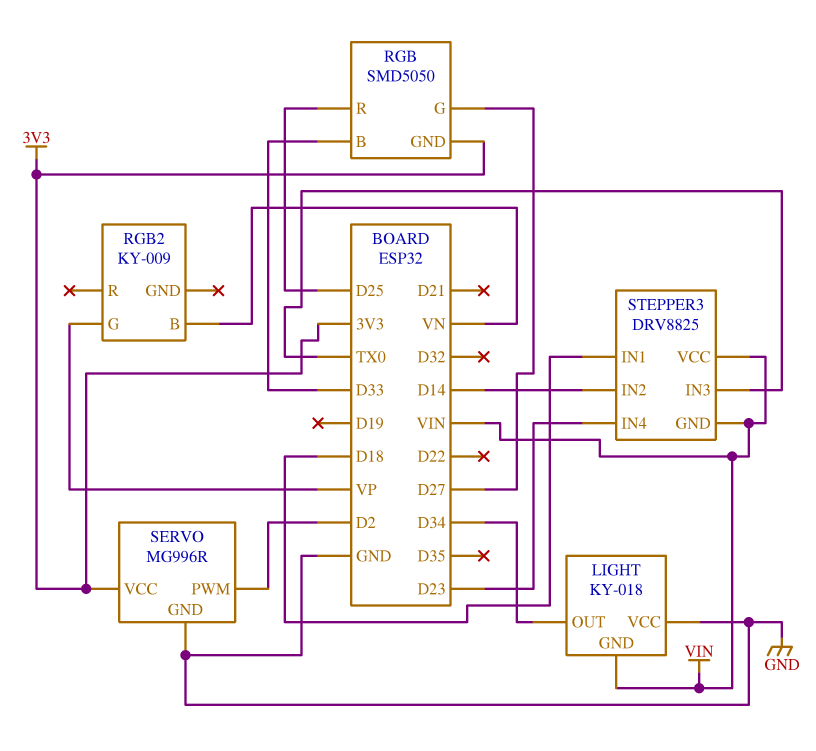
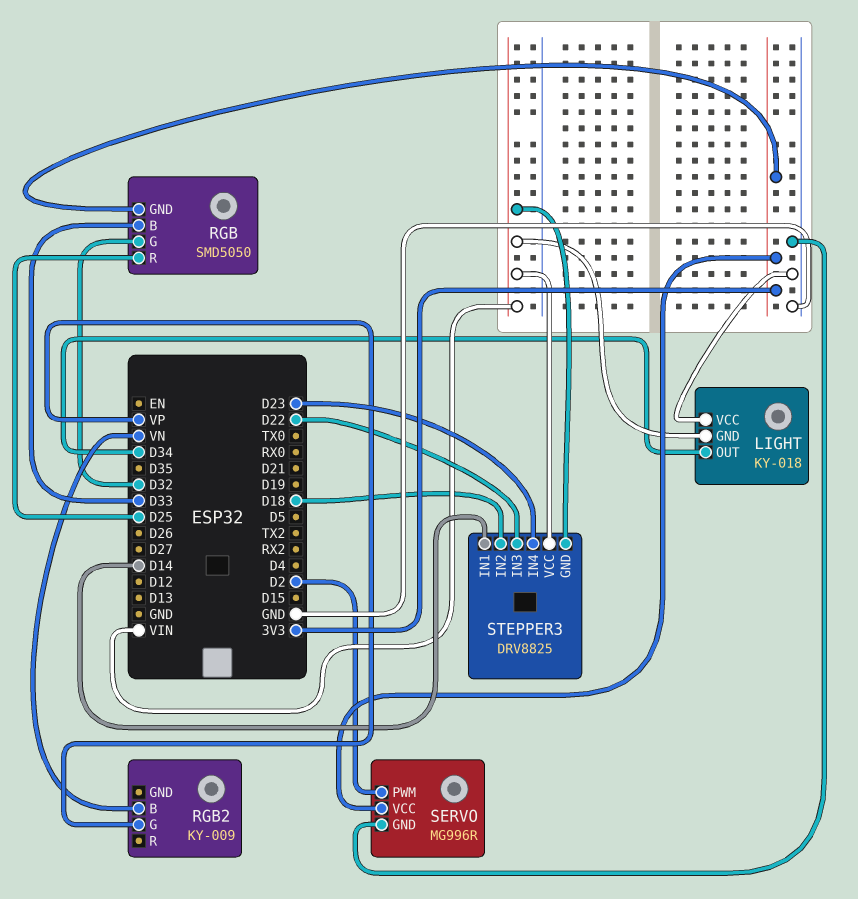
RGB pin G: D27 -> D32
STEPPER3 pin IN1: D18 -> D14
STEPPER3 pin IN2: D14 -> D18
STEPPER3 pin IN3: TX0 -> D22

